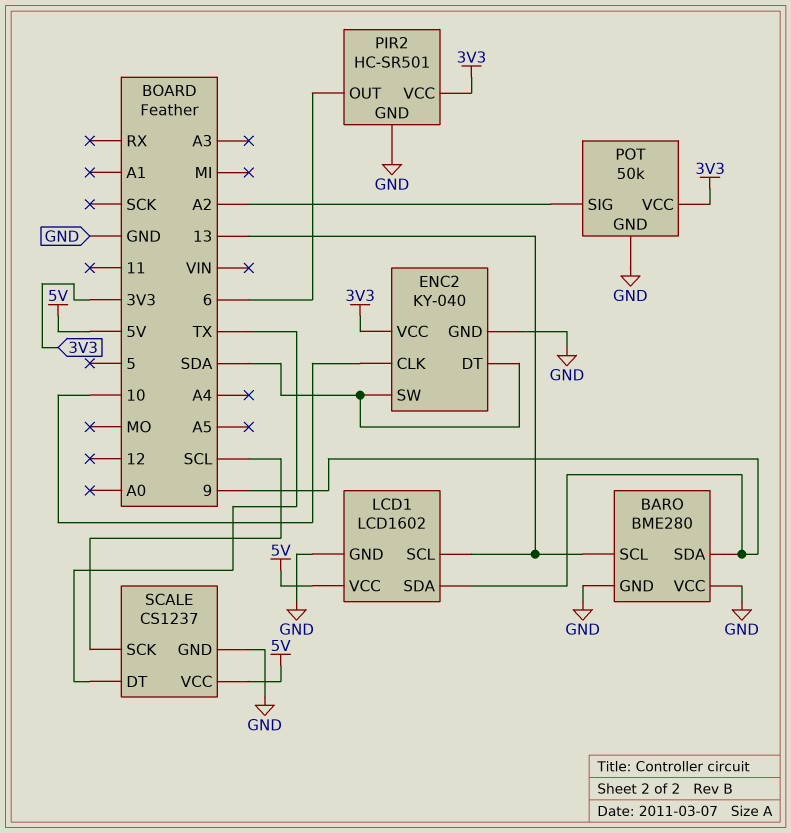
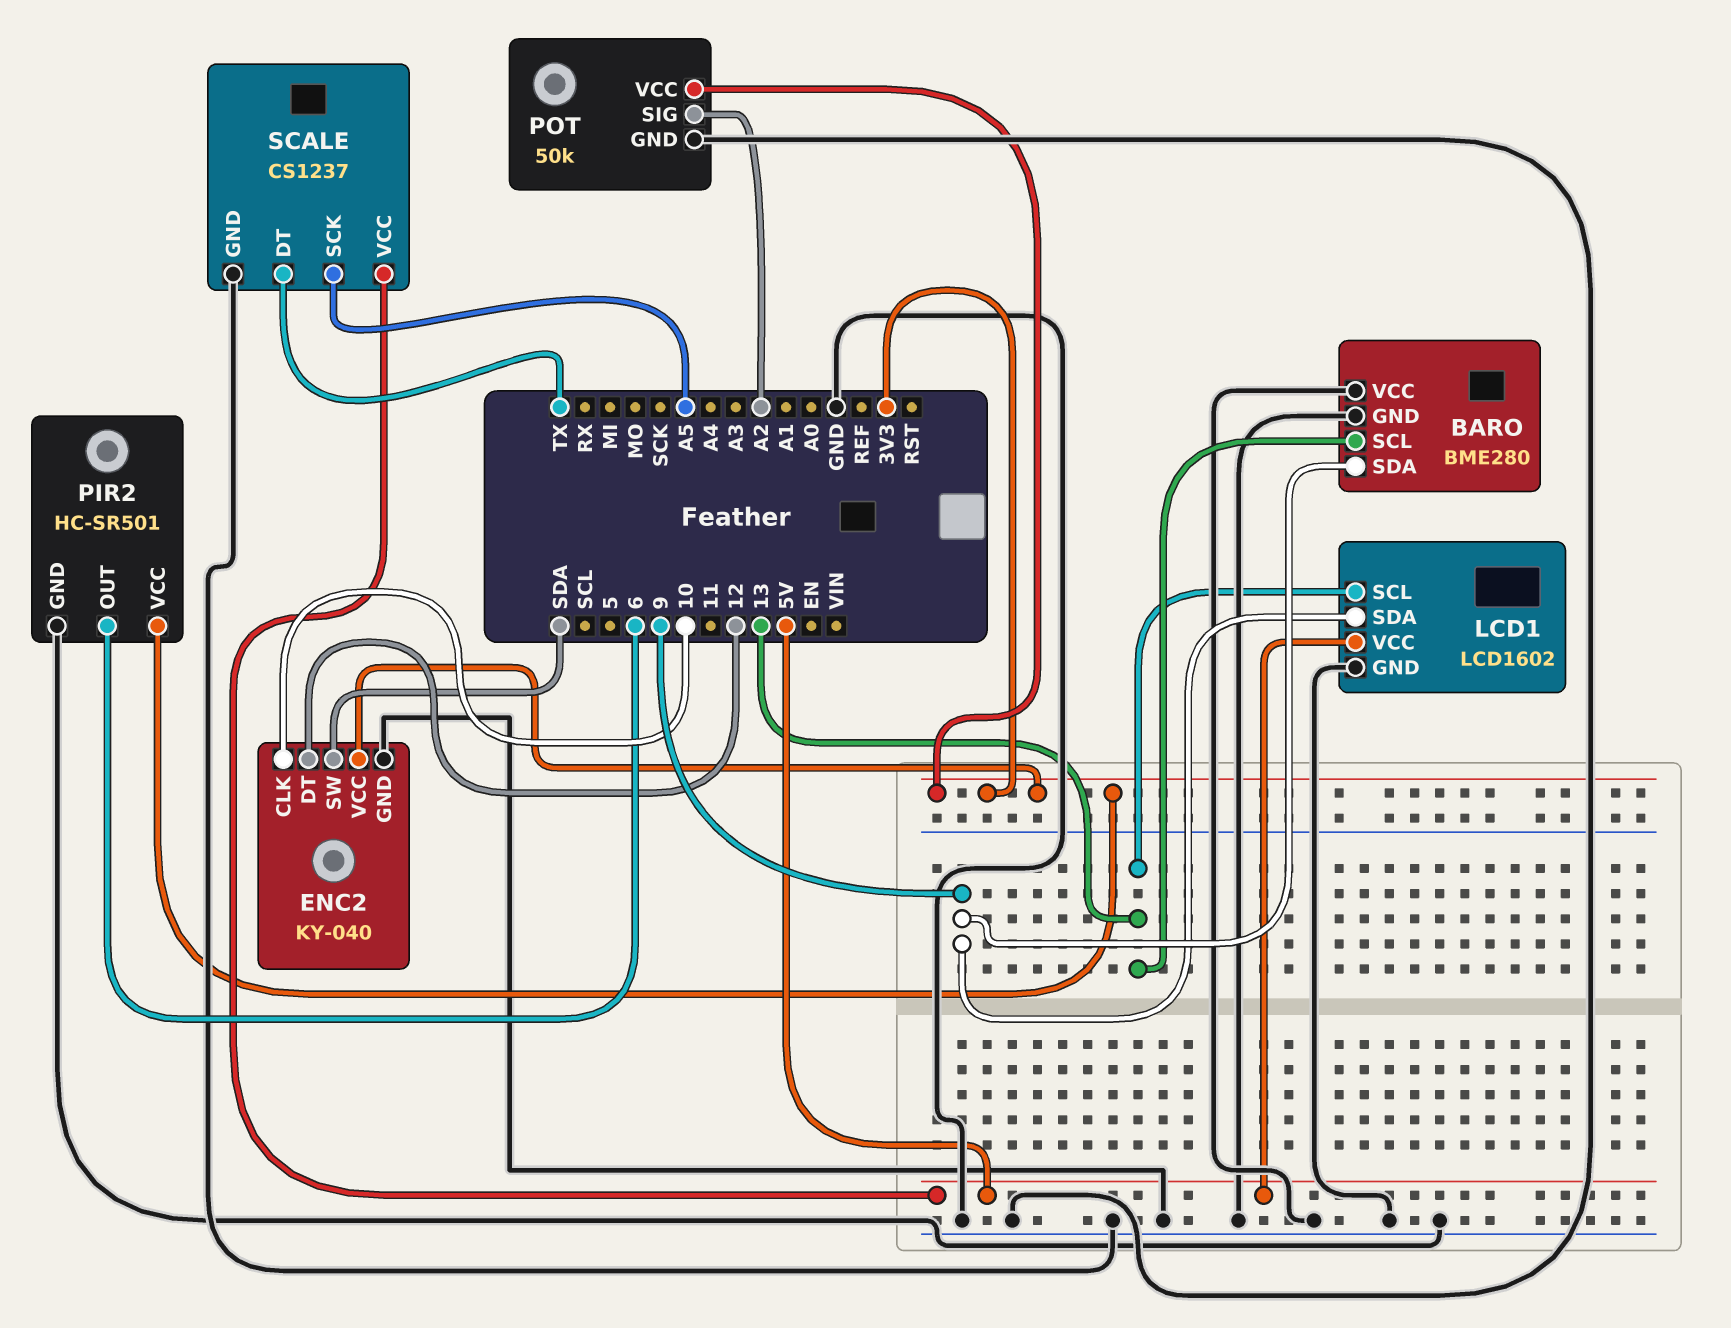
ENC2 pin DT: SDA -> 12
SCALE pin SCK: SCL -> A5

